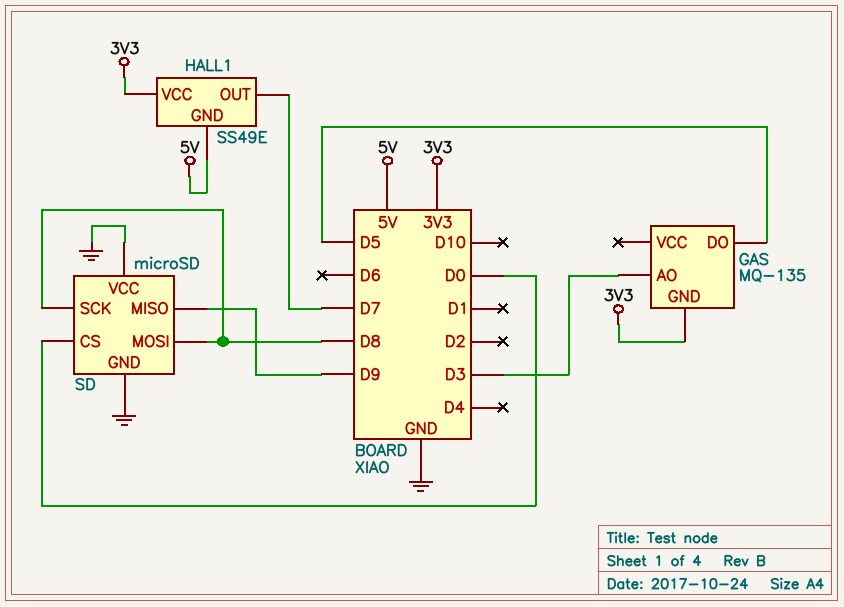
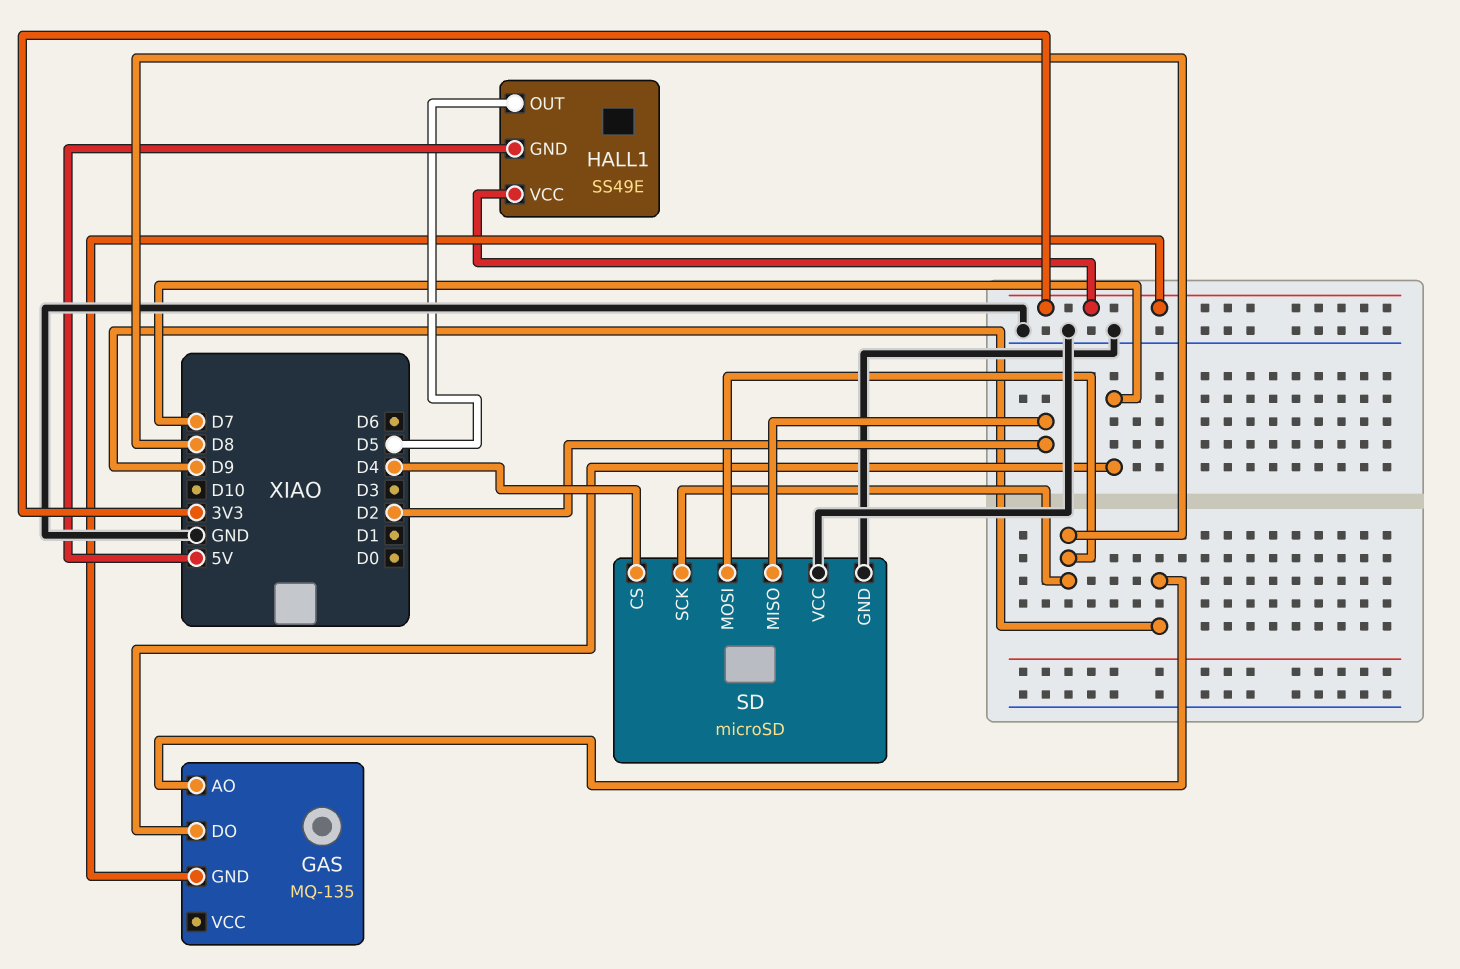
GAS pin AO: D3 -> D9
GAS pin DO: D5 -> D7
HALL1 pin OUT: D7 -> D5
SD pin CS: D0 -> D4
SD pin MISO: D9 -> D2

